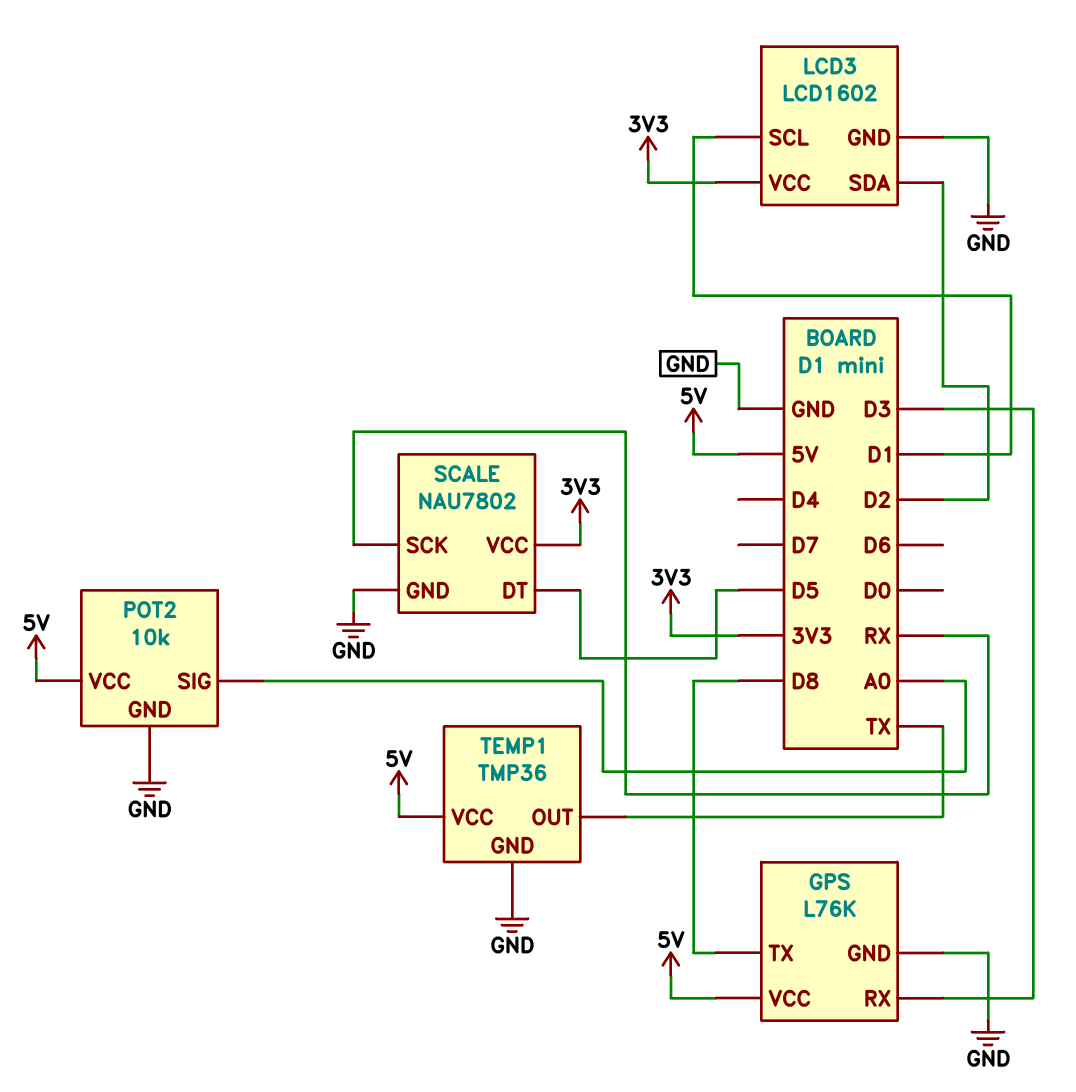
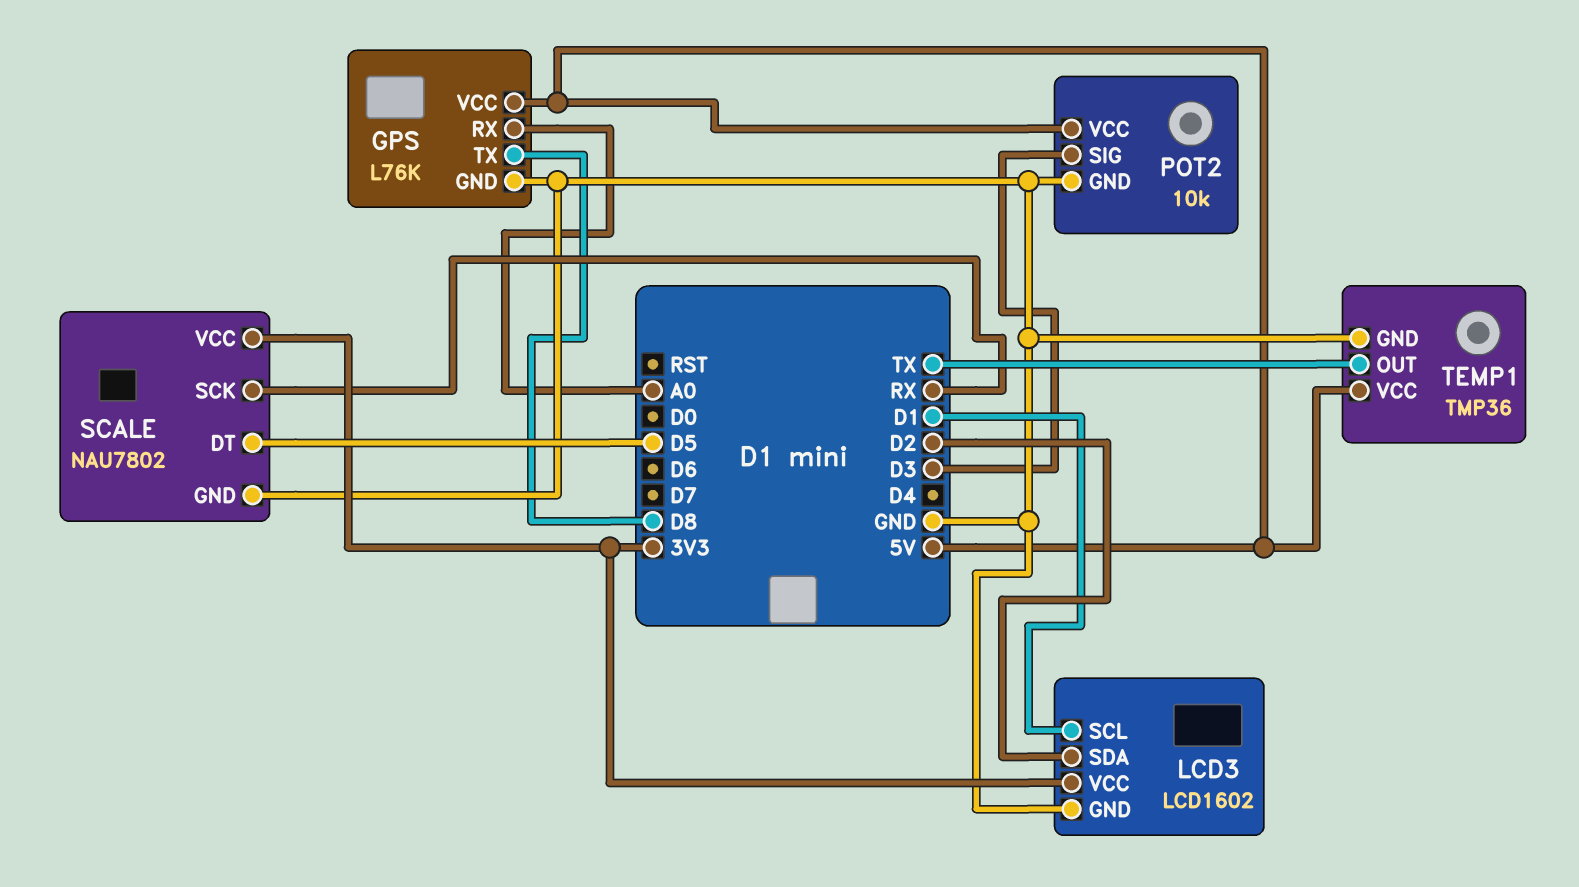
GPS pin RX: D3 -> A0
POT2 pin SIG: A0 -> D3

